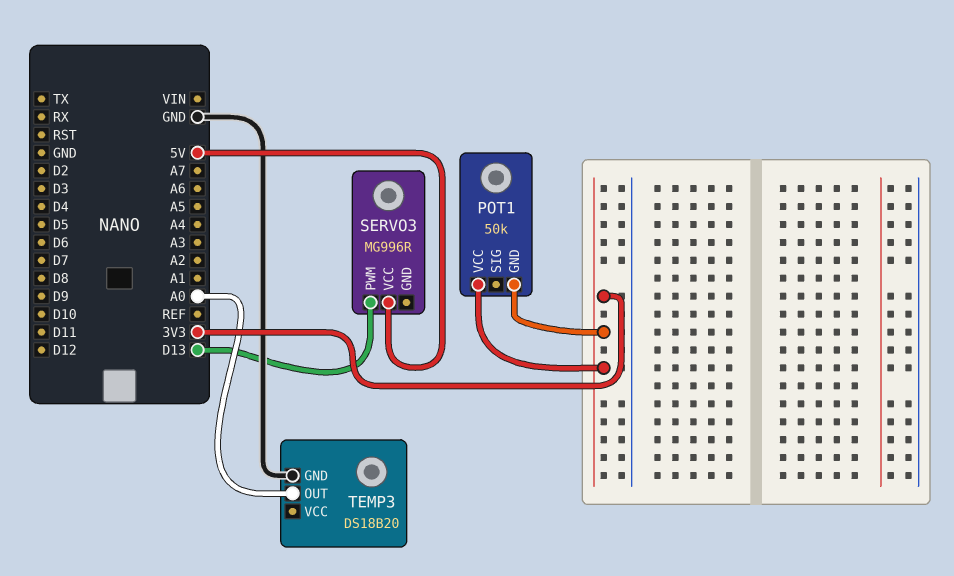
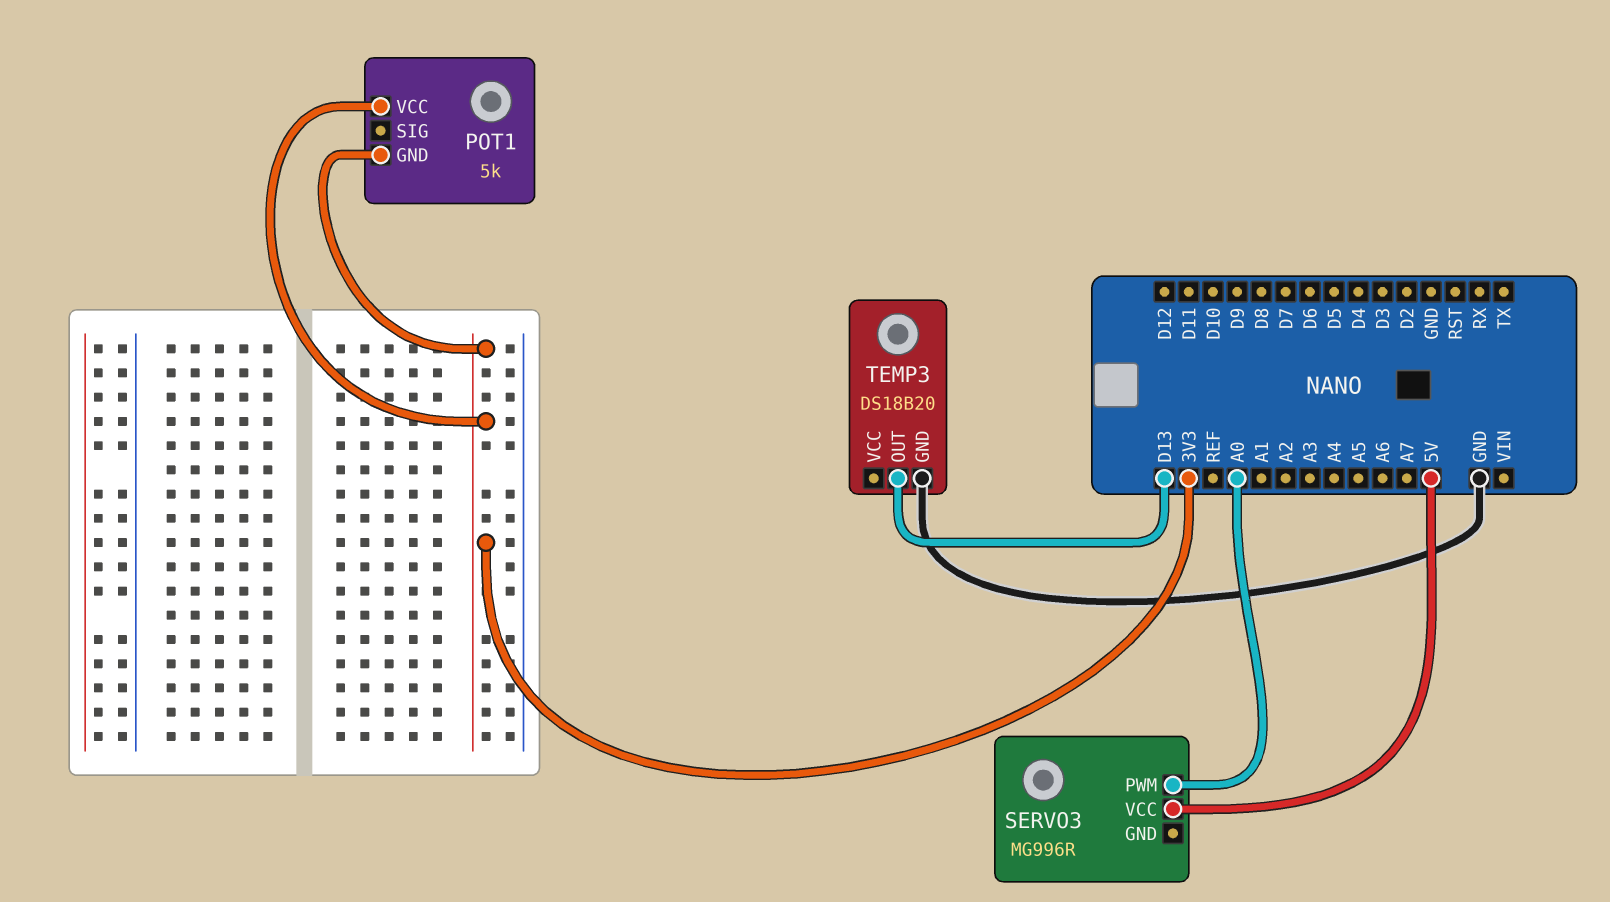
POT1: 50k -> 5k
SERVO3 pin PWM: D13 -> A0
TEMP3 pin OUT: A0 -> D13

